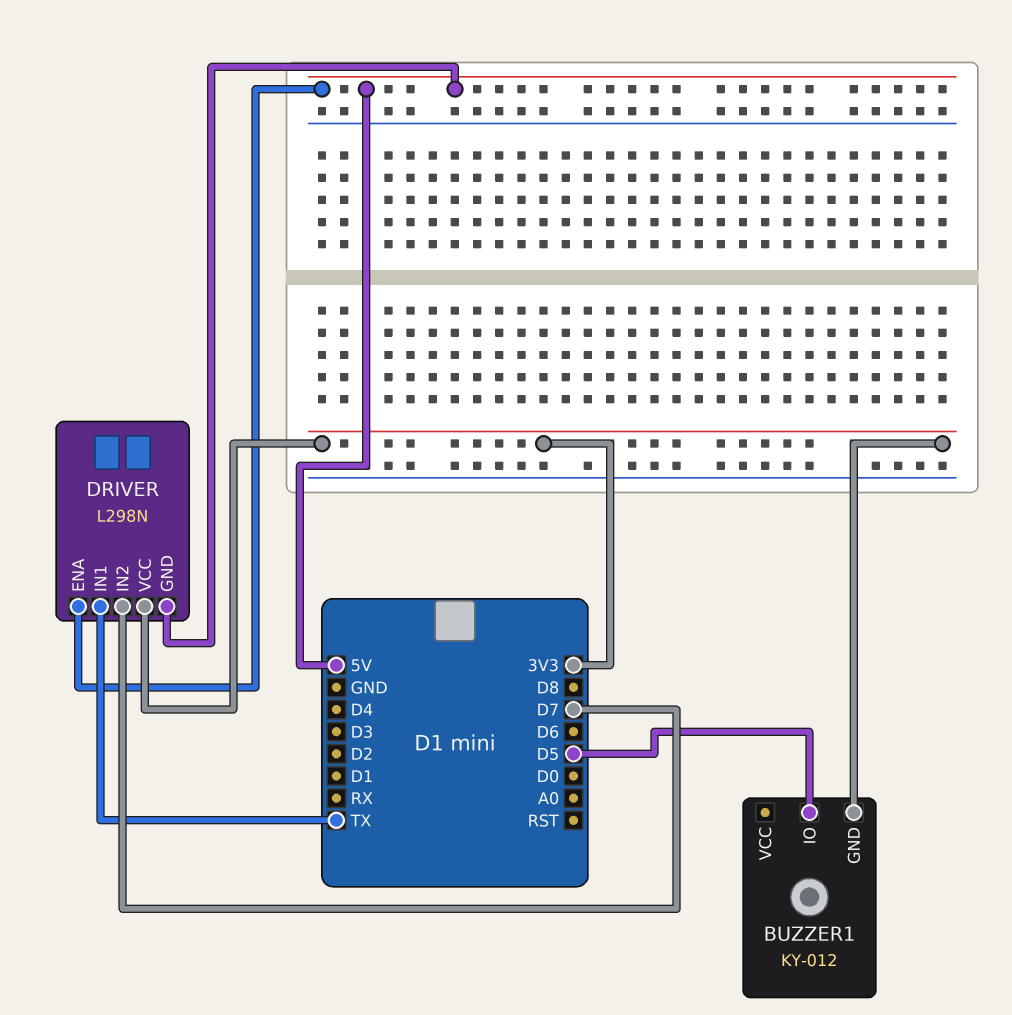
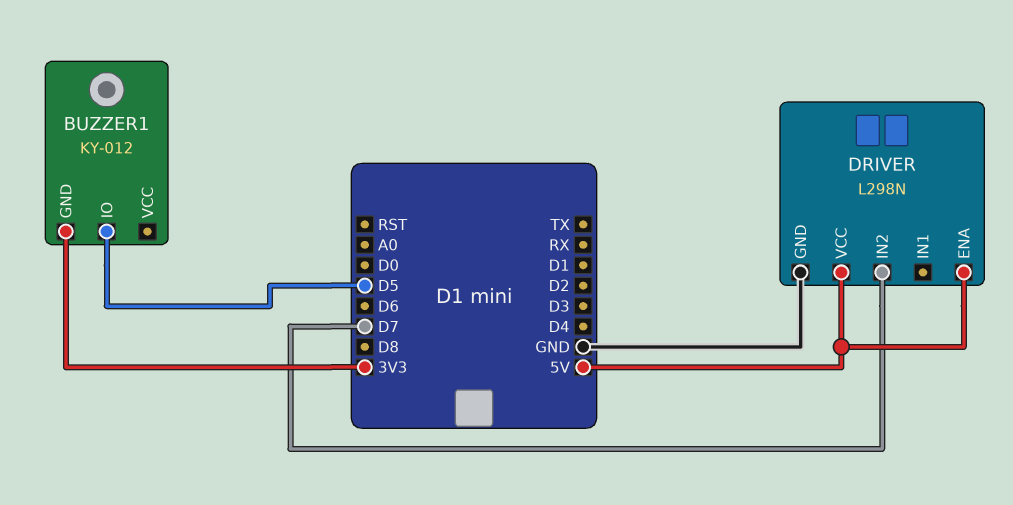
DRIVER pin GND: 5V -> GND
DRIVER pin IN1: TX -> none
DRIVER pin VCC: 3V3 -> 5V

